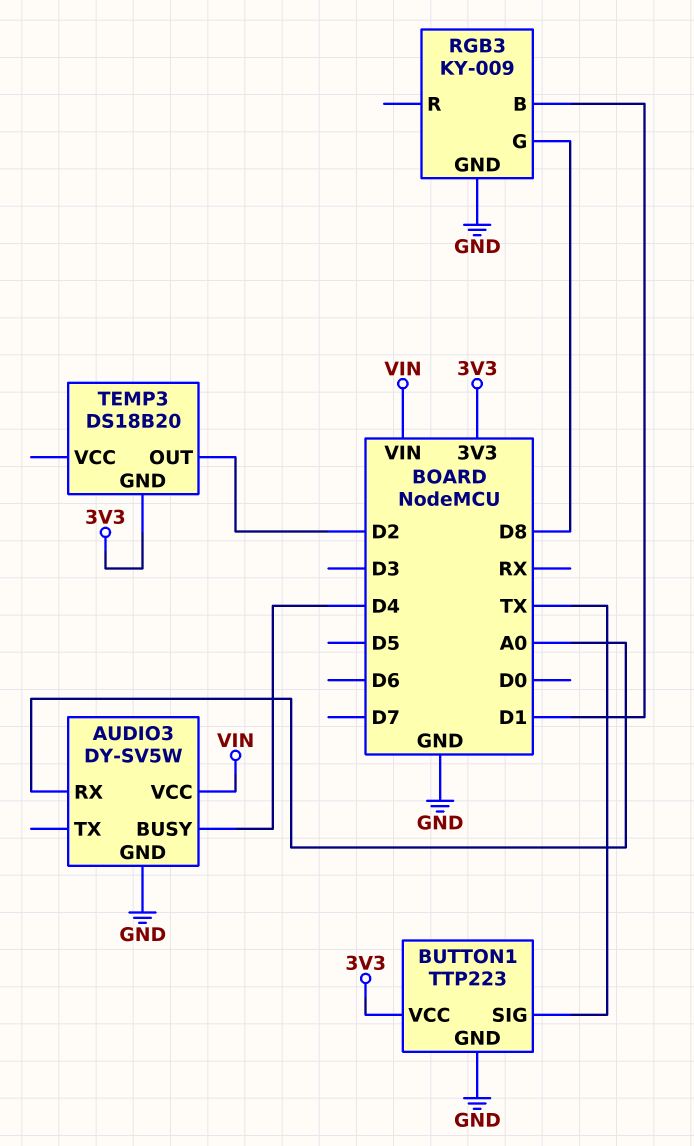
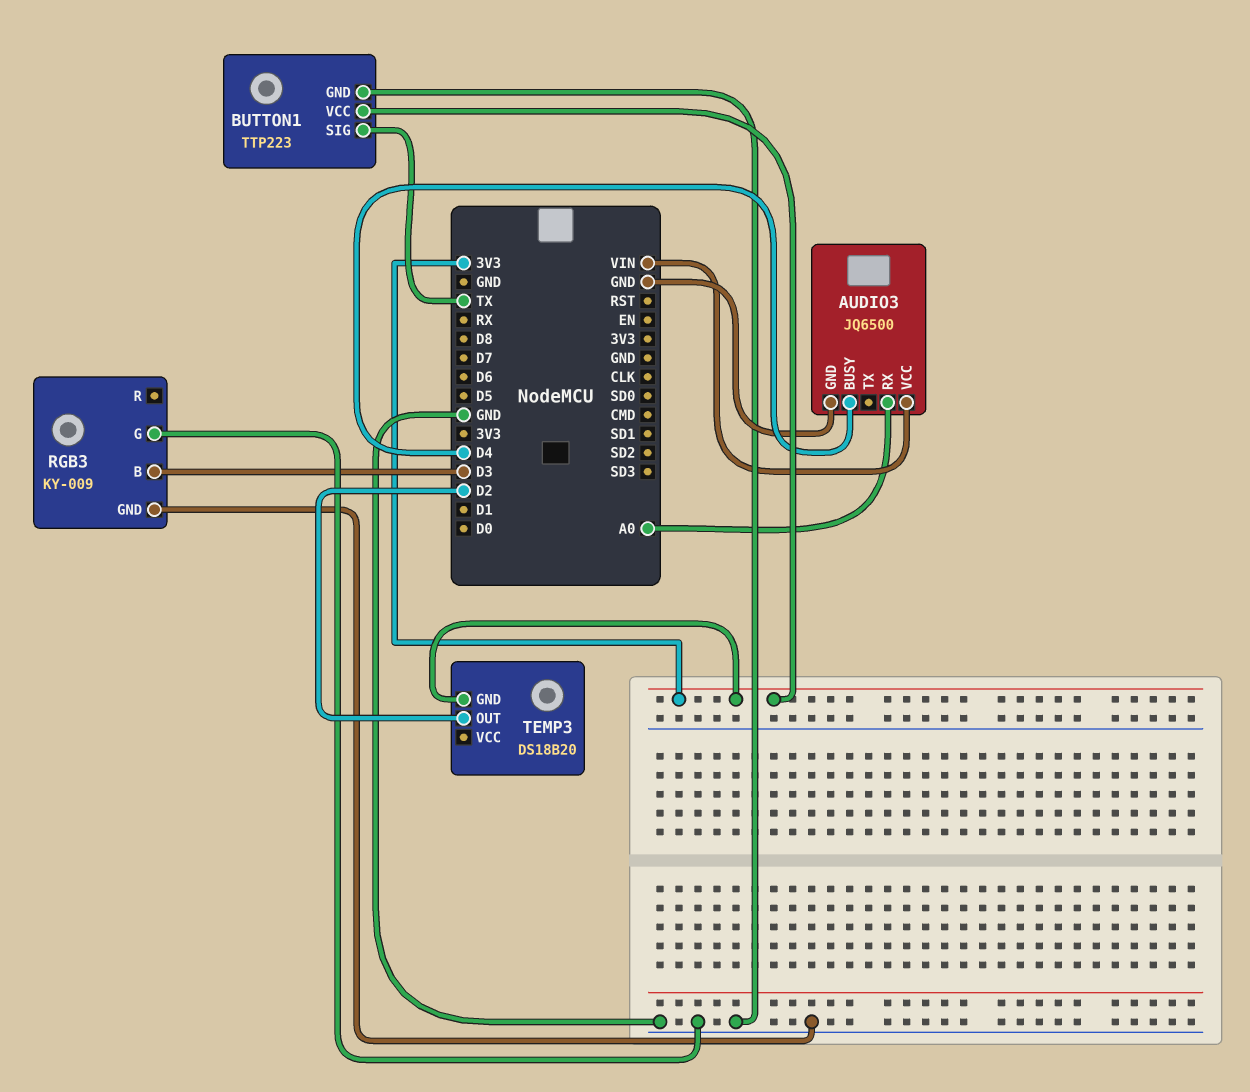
AUDIO3: DY-SV5W -> JQ6500
RGB3 pin B: D1 -> D3
RGB3 pin G: D8 -> GND

